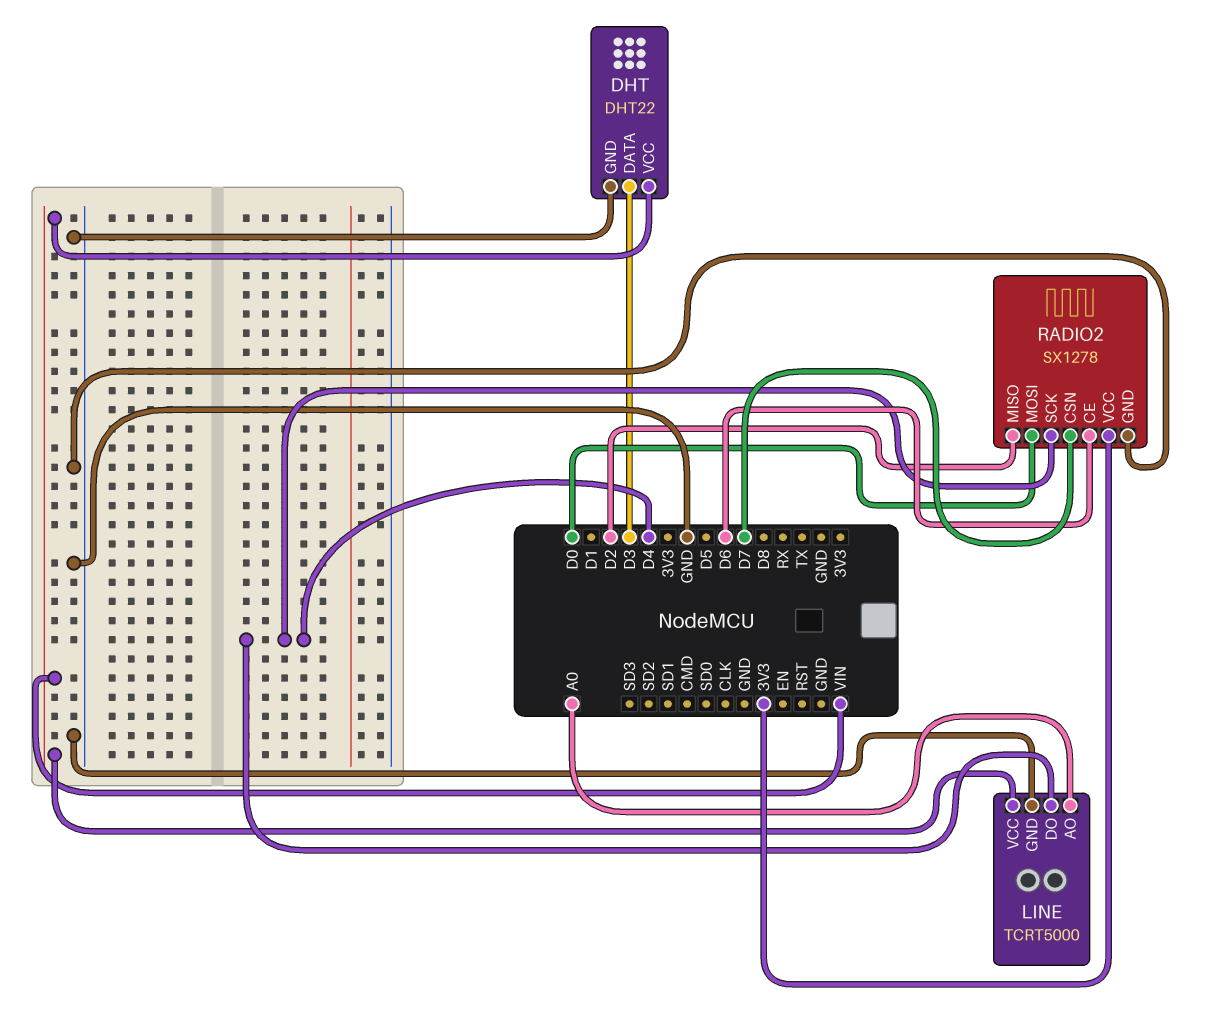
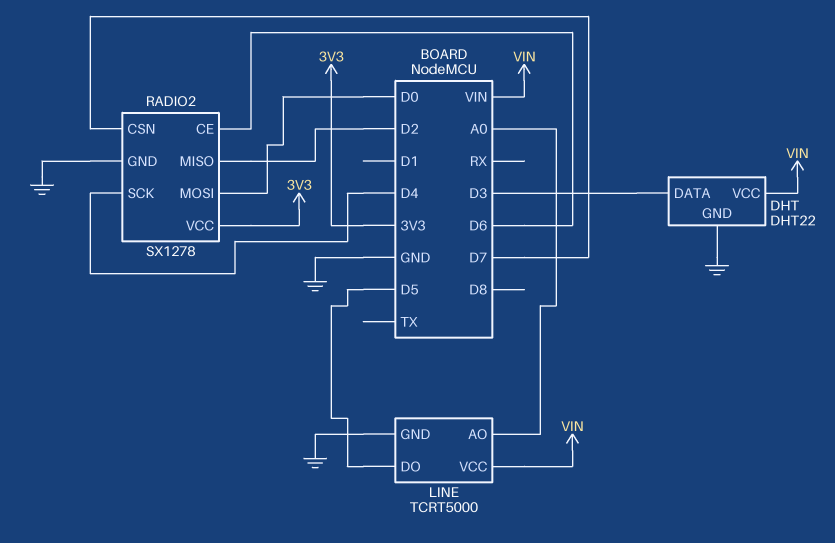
LINE pin DO: D4 -> D5

